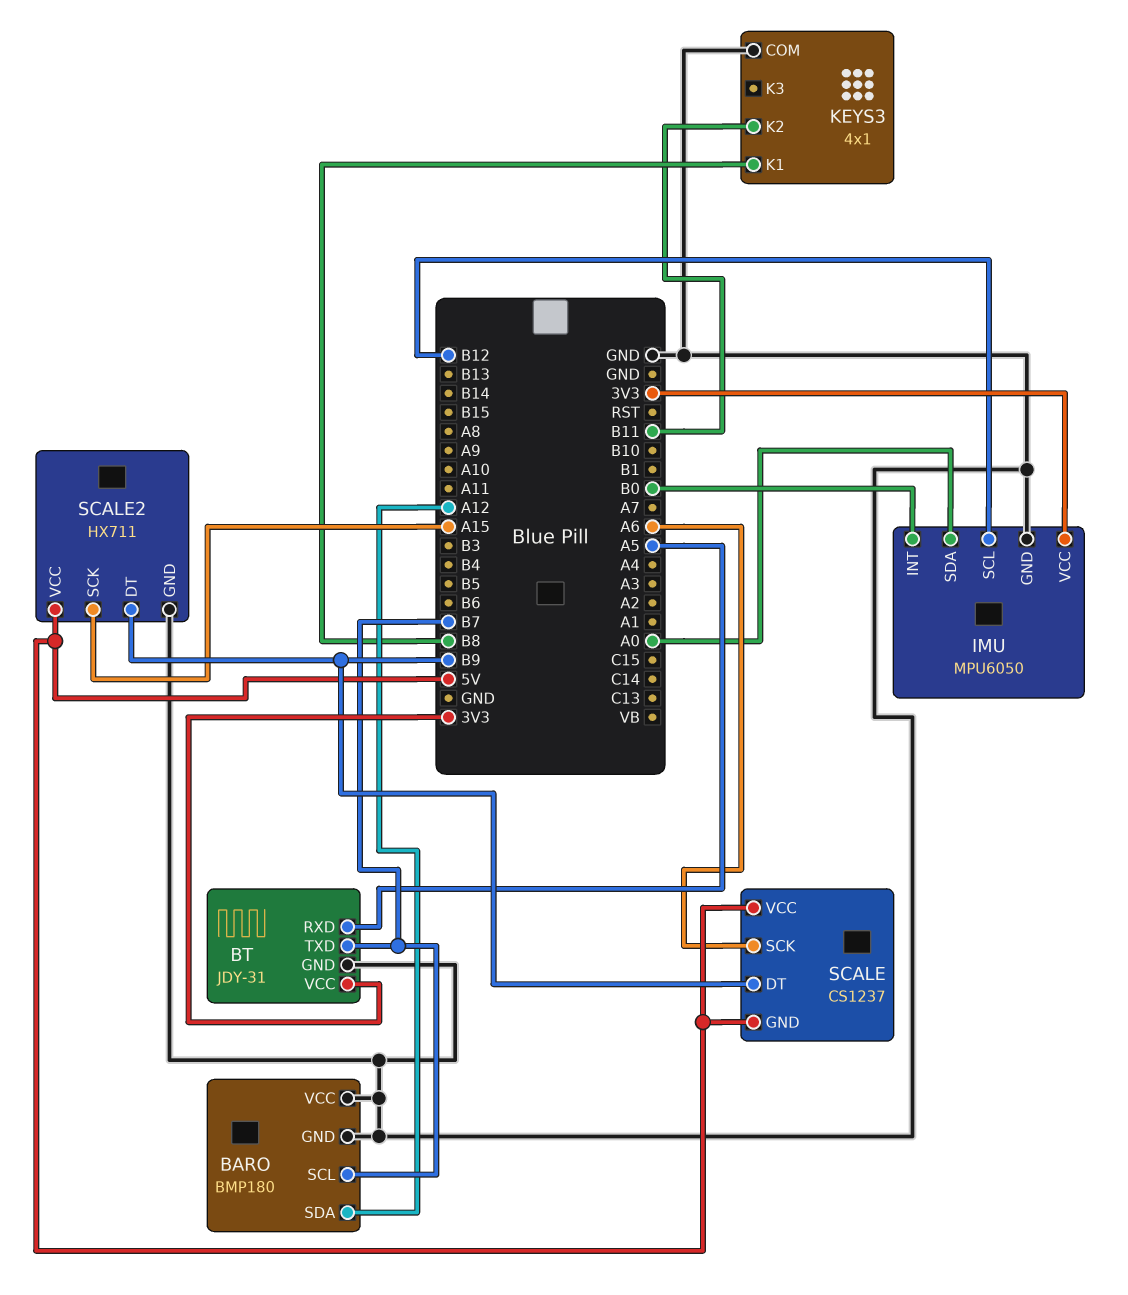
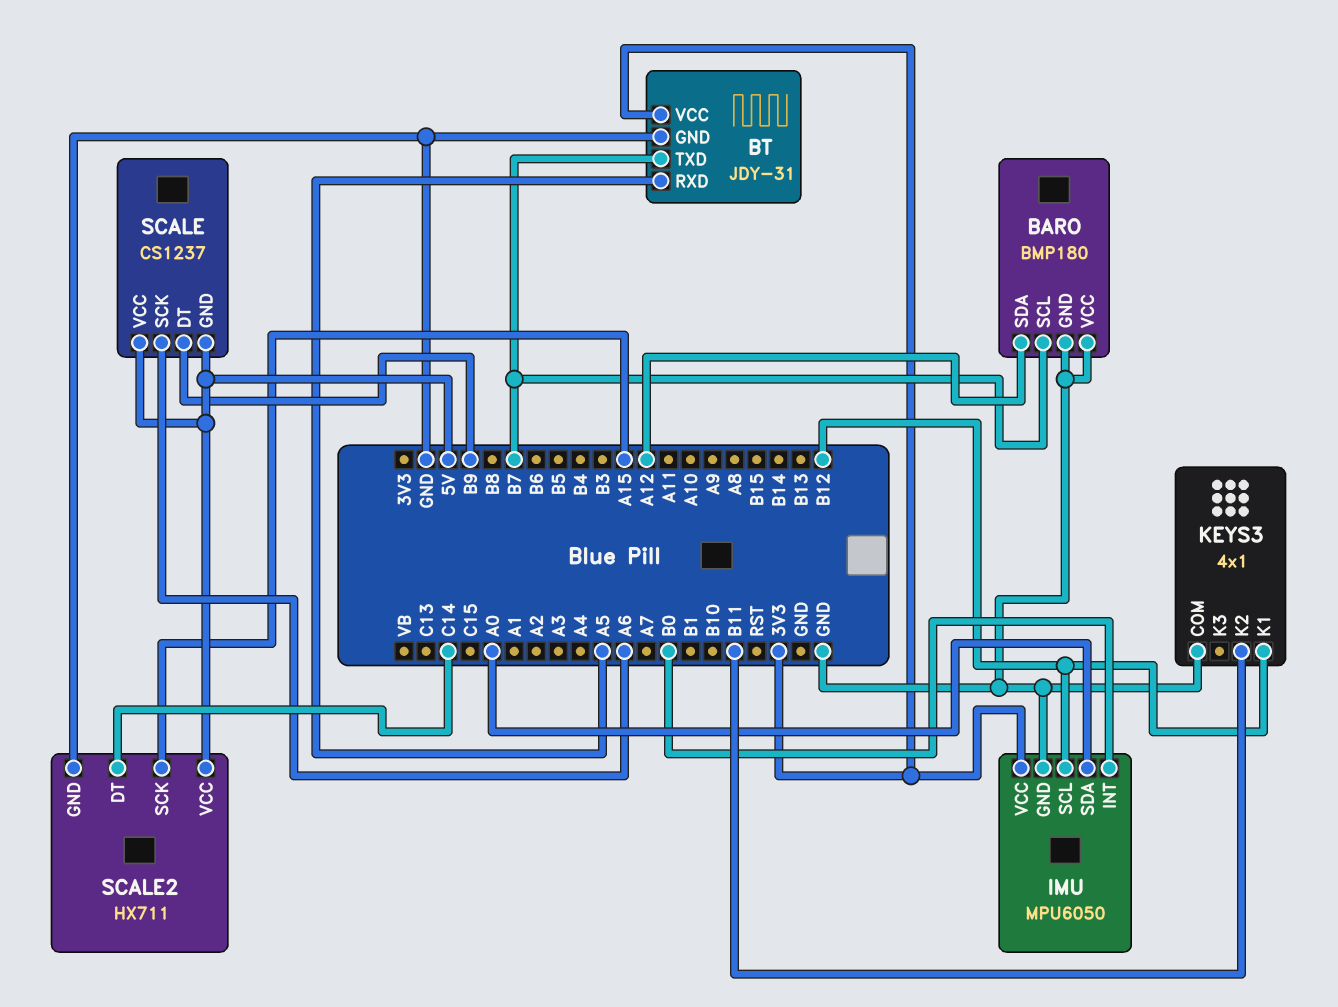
KEYS3 pin K1: B8 -> B12
SCALE2 pin DT: B9 -> C14

